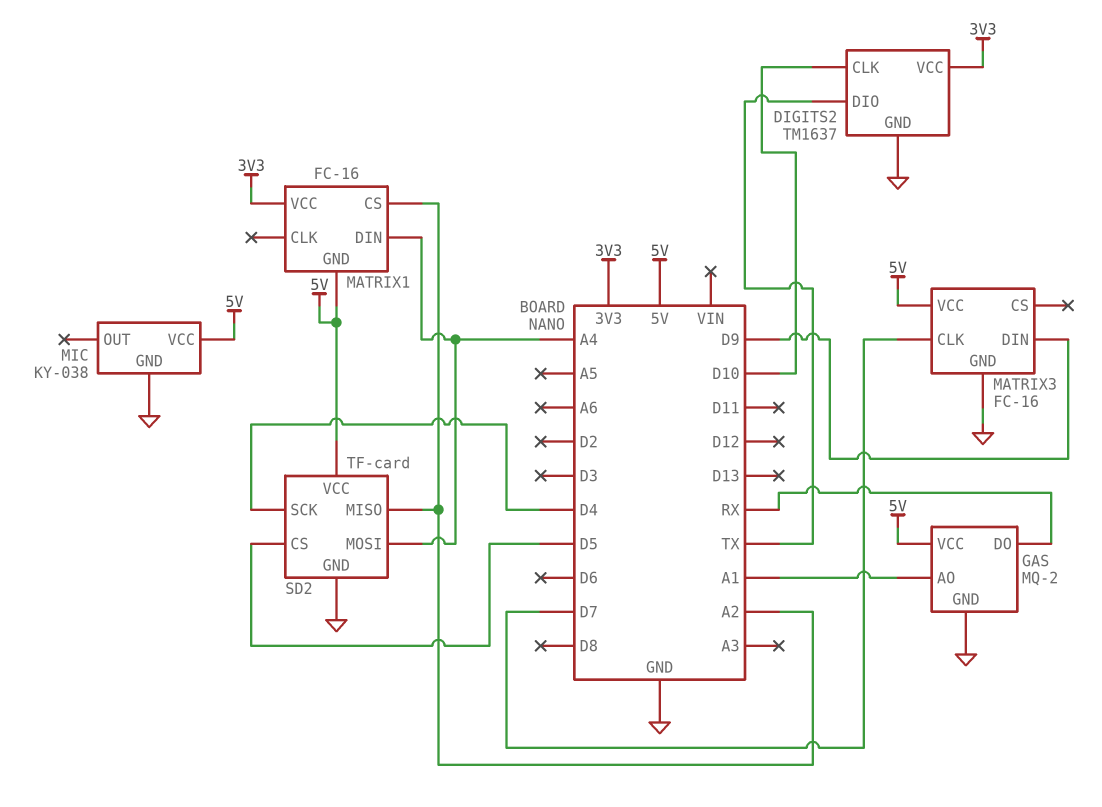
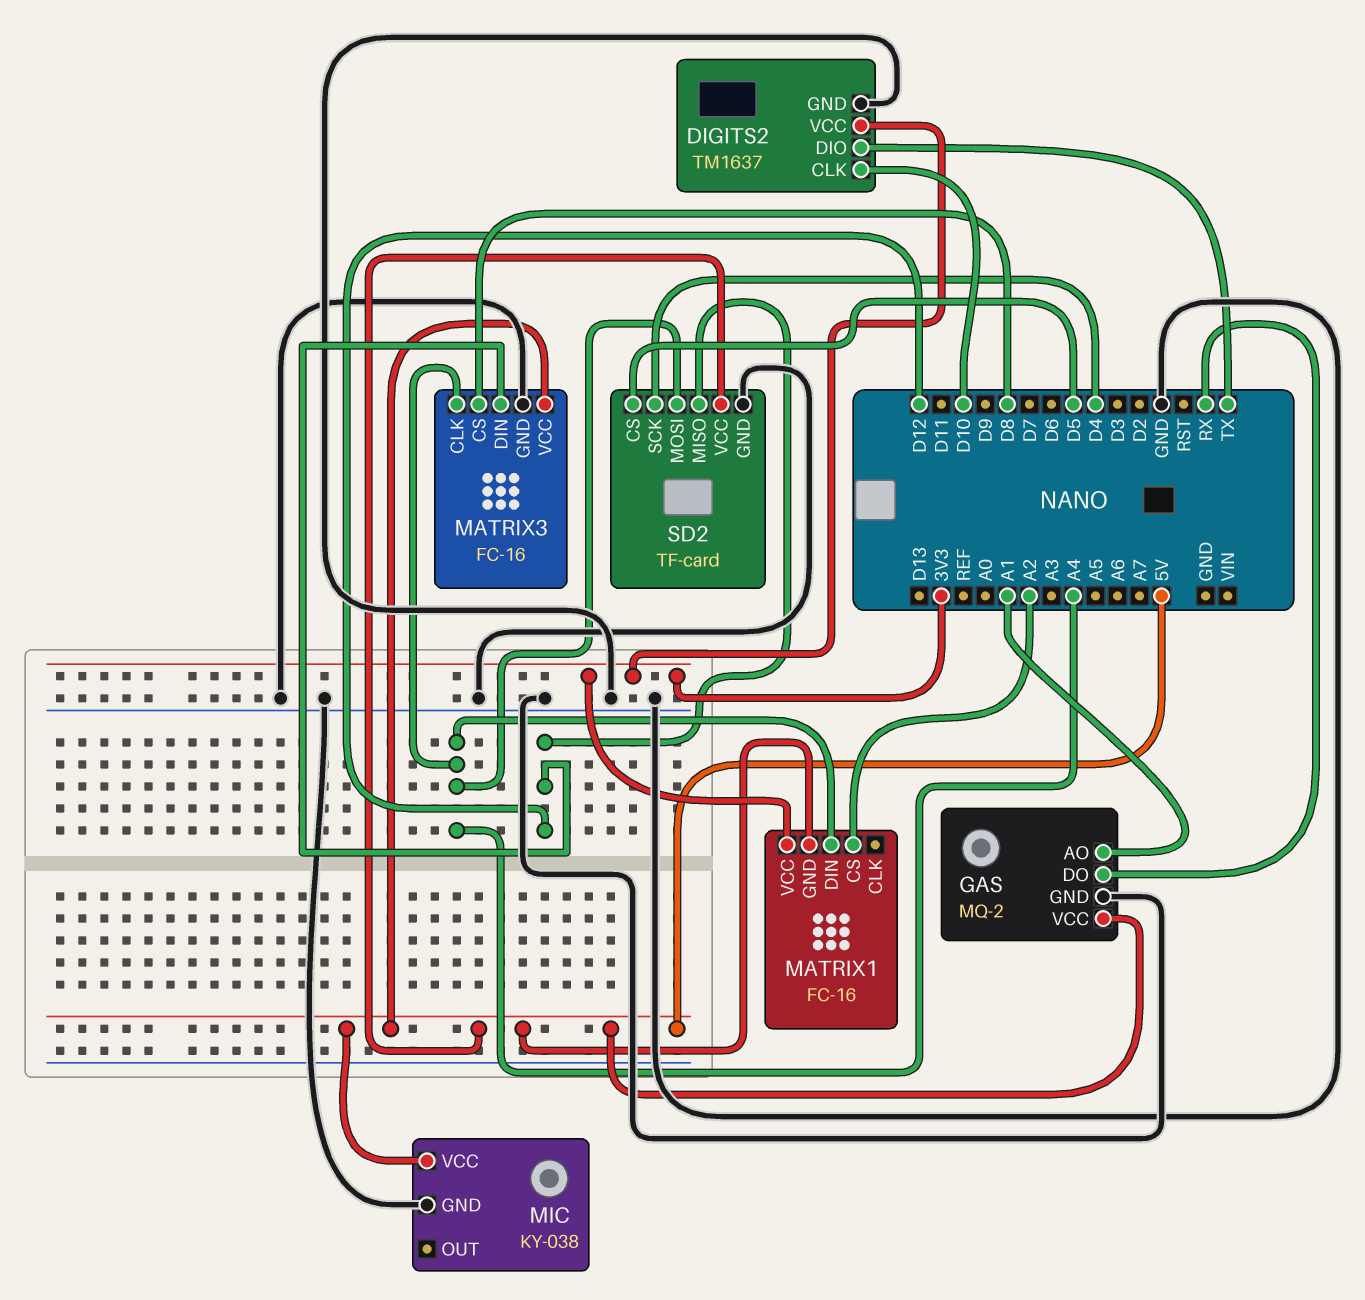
MATRIX3 pin CLK: D7 -> A4
MATRIX3 pin CS: none -> D8
MATRIX3 pin DIN: D9 -> D12
SD2 pin MISO: A2 -> D12

